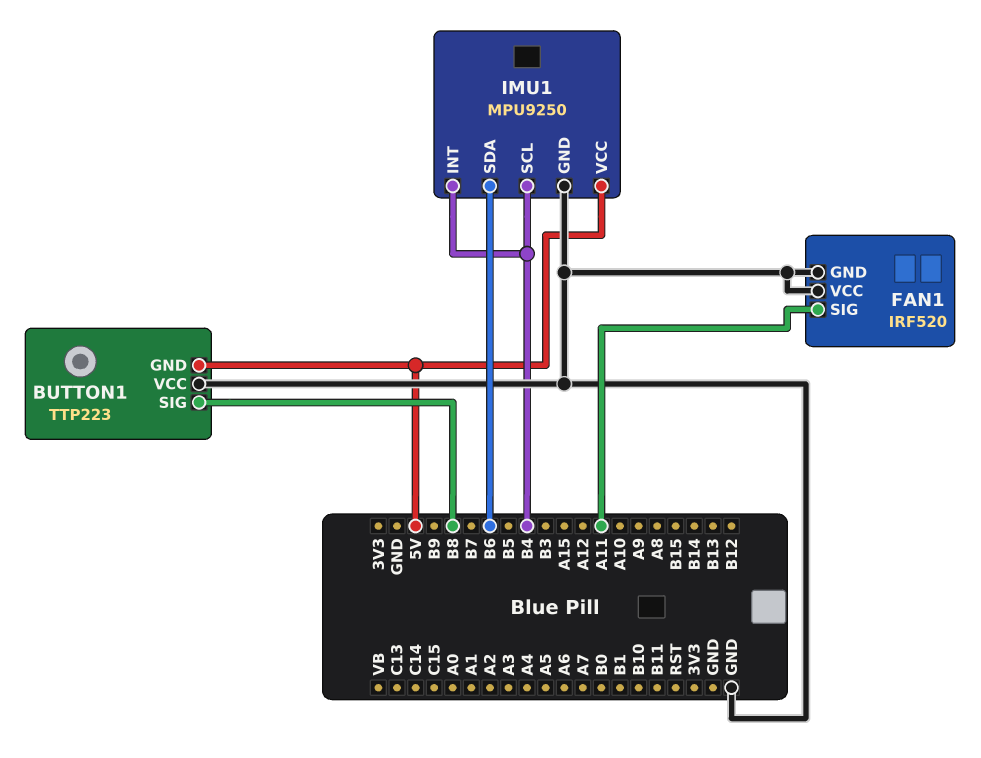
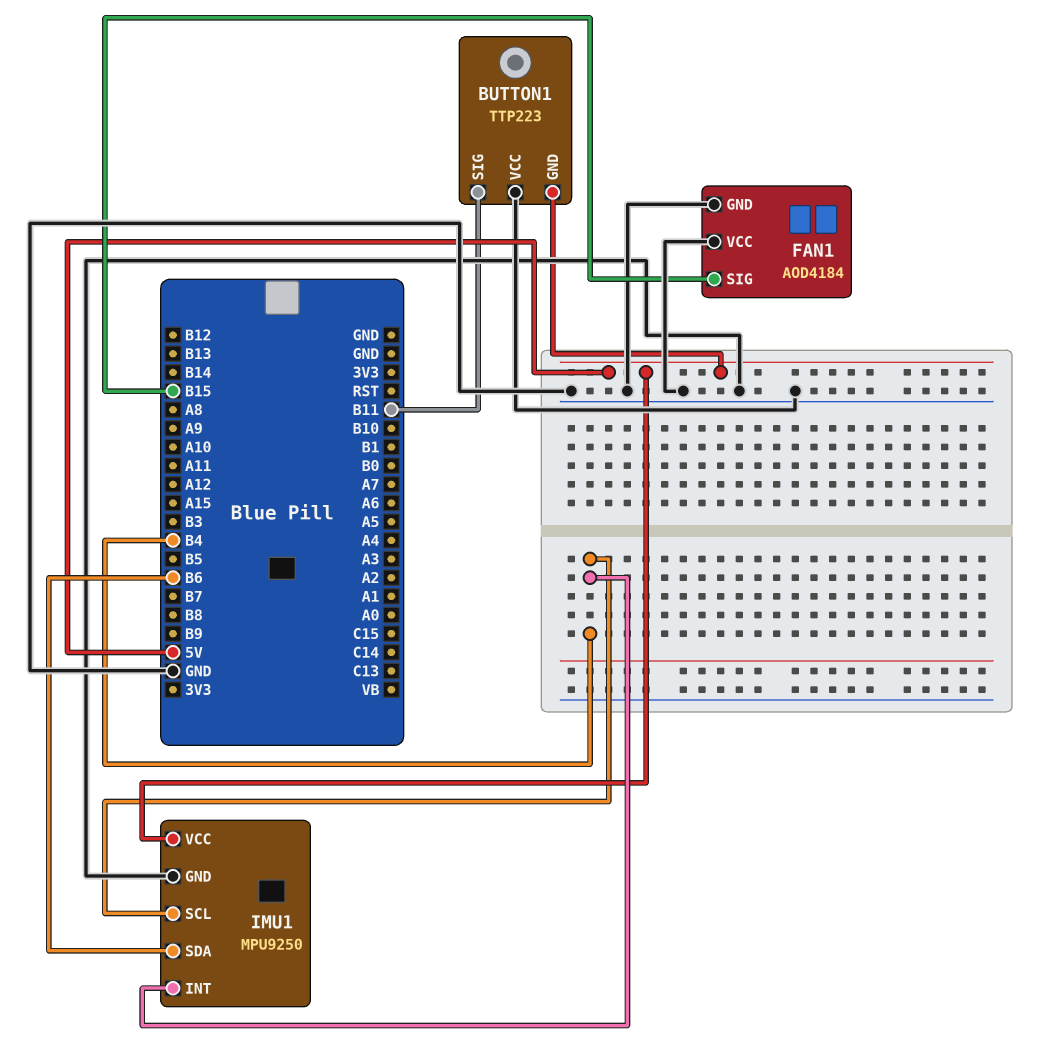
BUTTON1 pin SIG: B8 -> B11
FAN1: IRF520 -> AOD4184
FAN1 pin SIG: A11 -> B15

